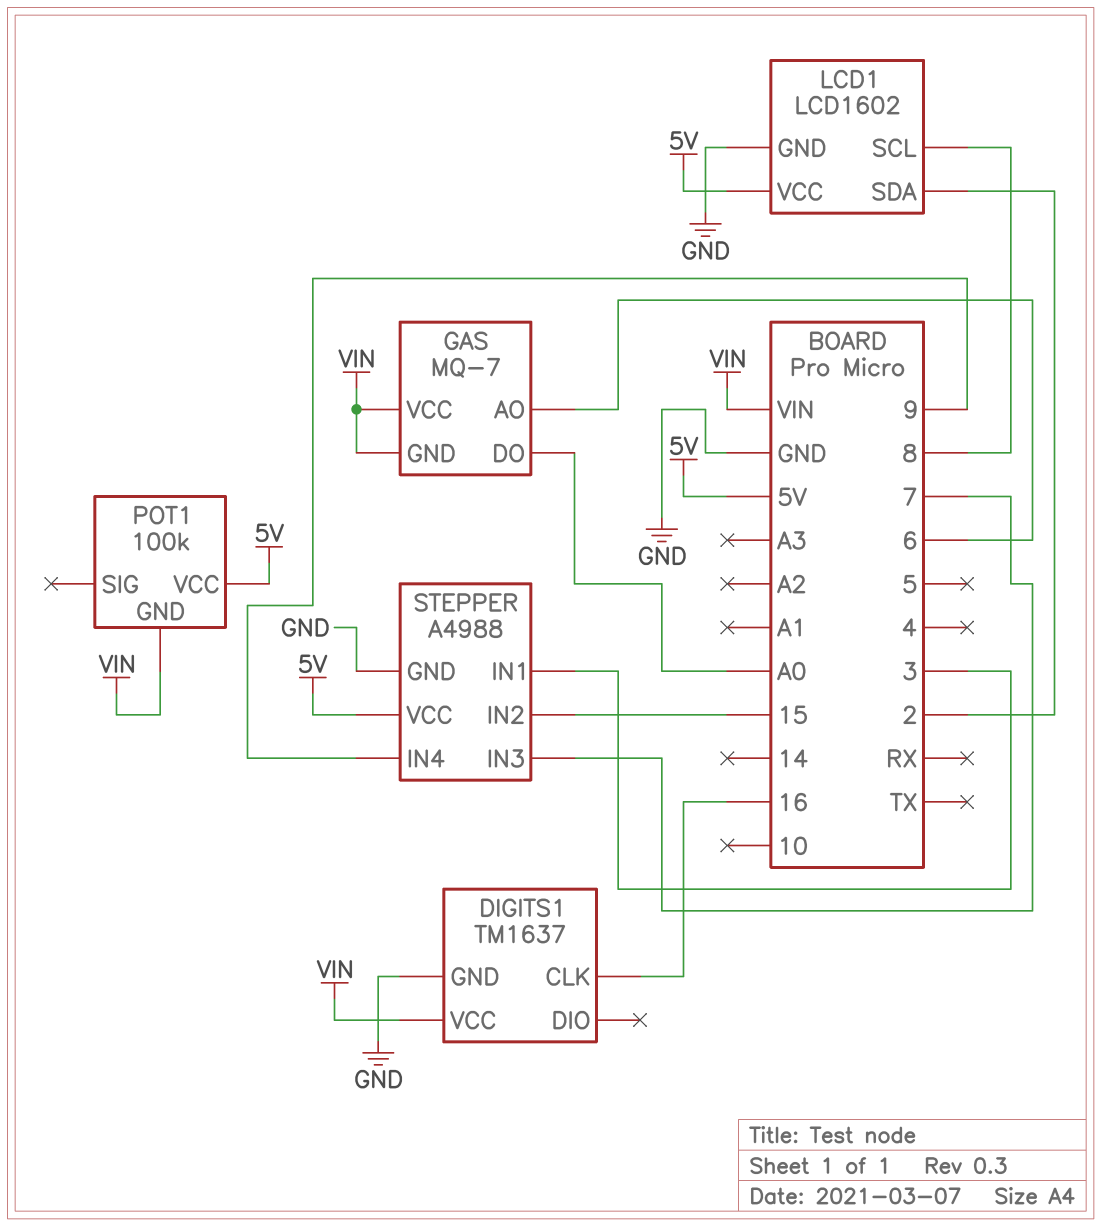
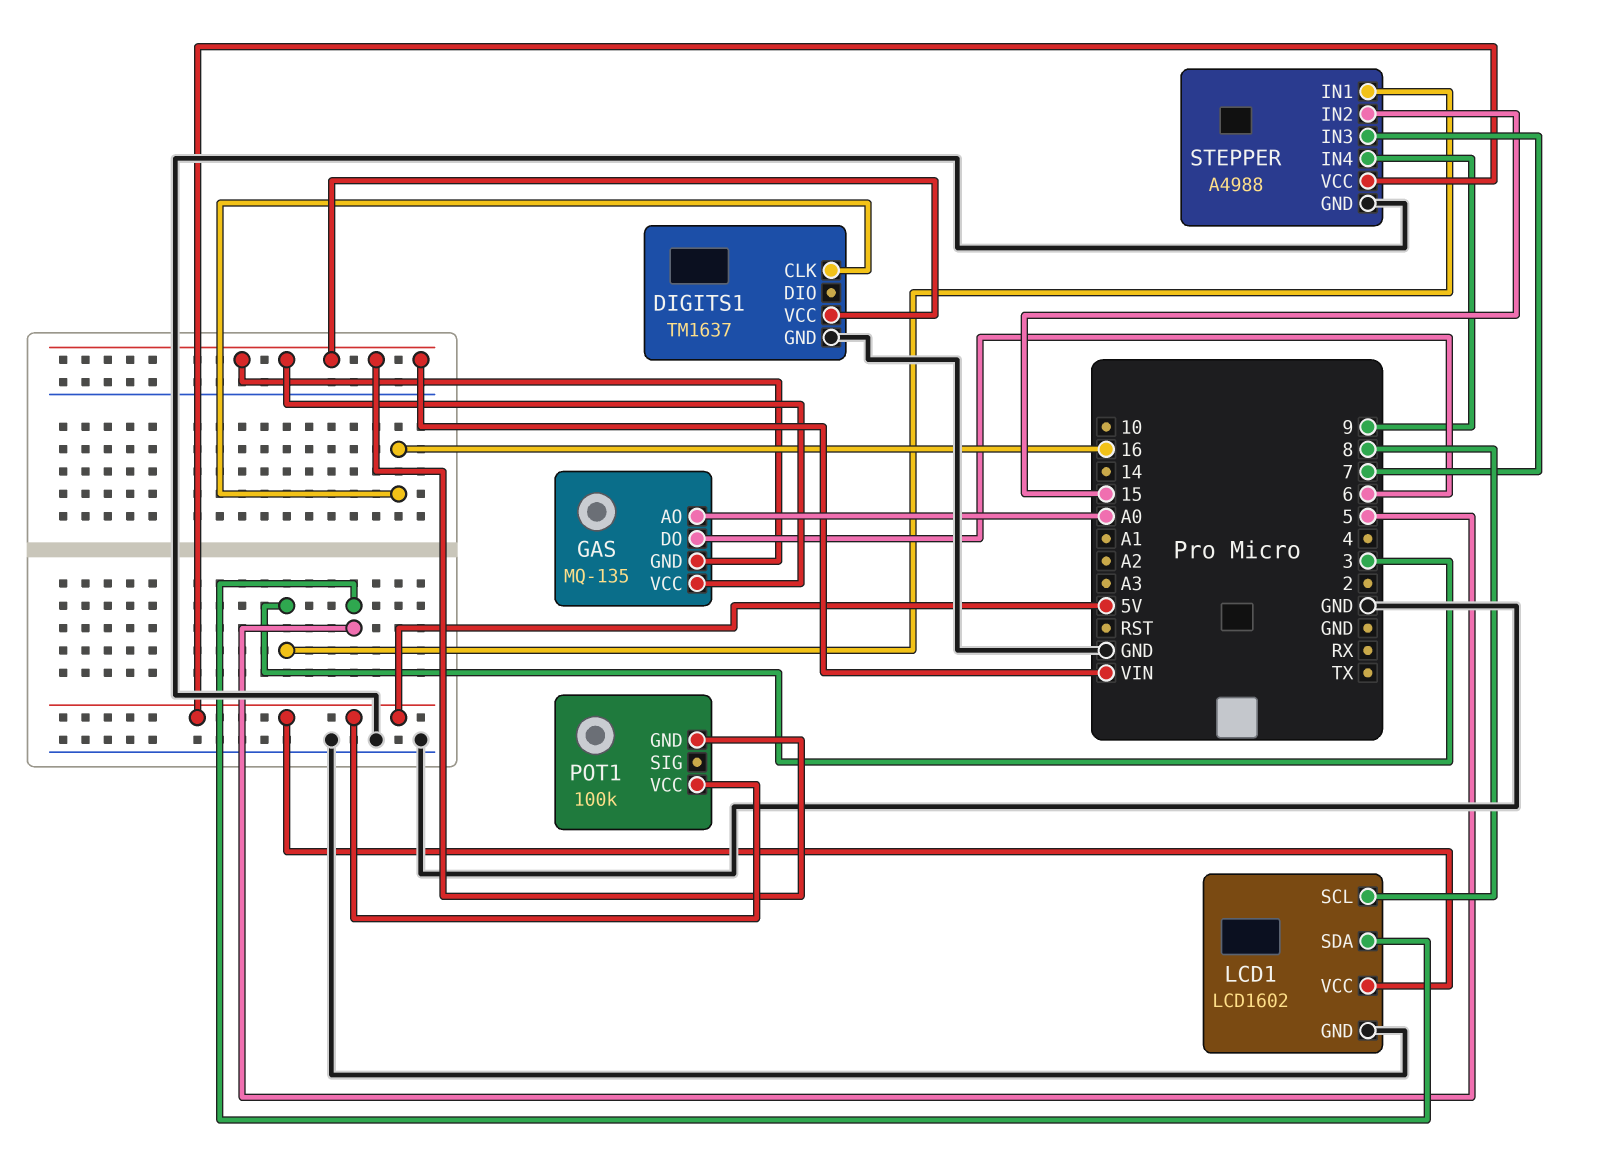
GAS: MQ-7 -> MQ-135
GAS pin AO: 6 -> A0
GAS pin DO: A0 -> 6
LCD1 pin SDA: 2 -> 5

